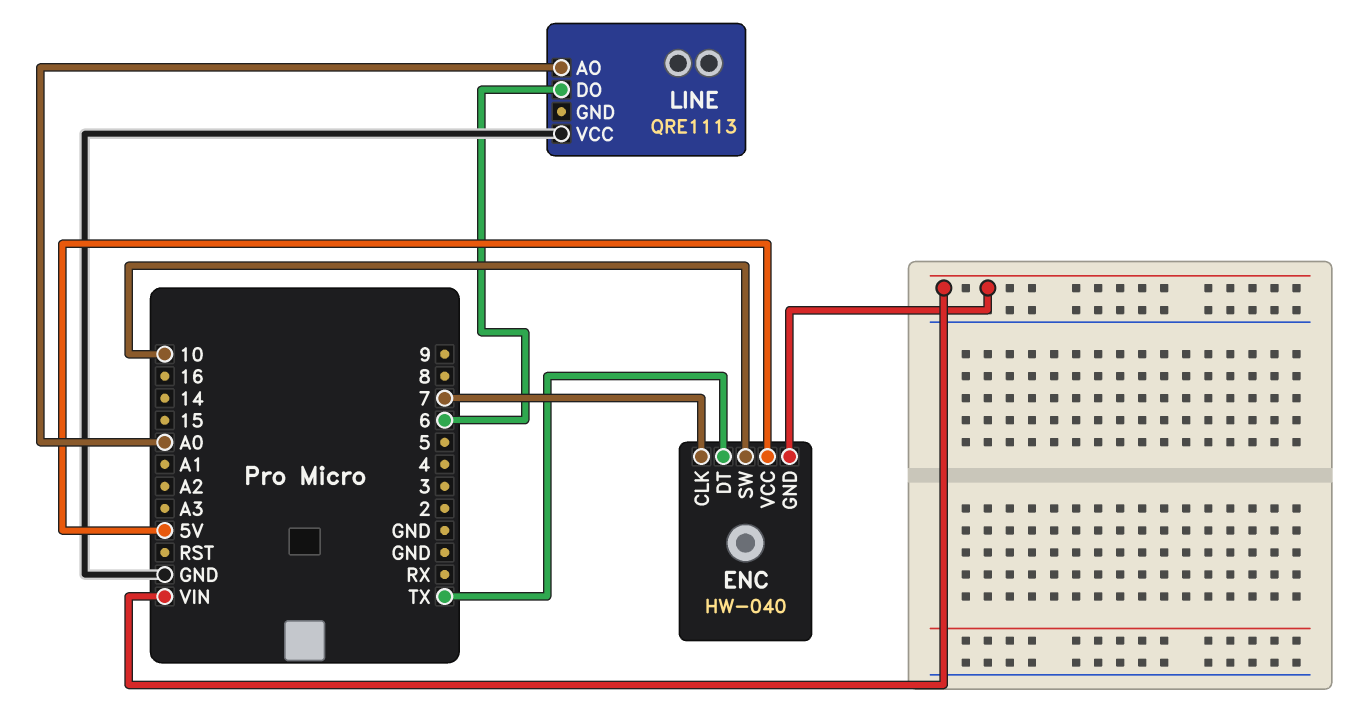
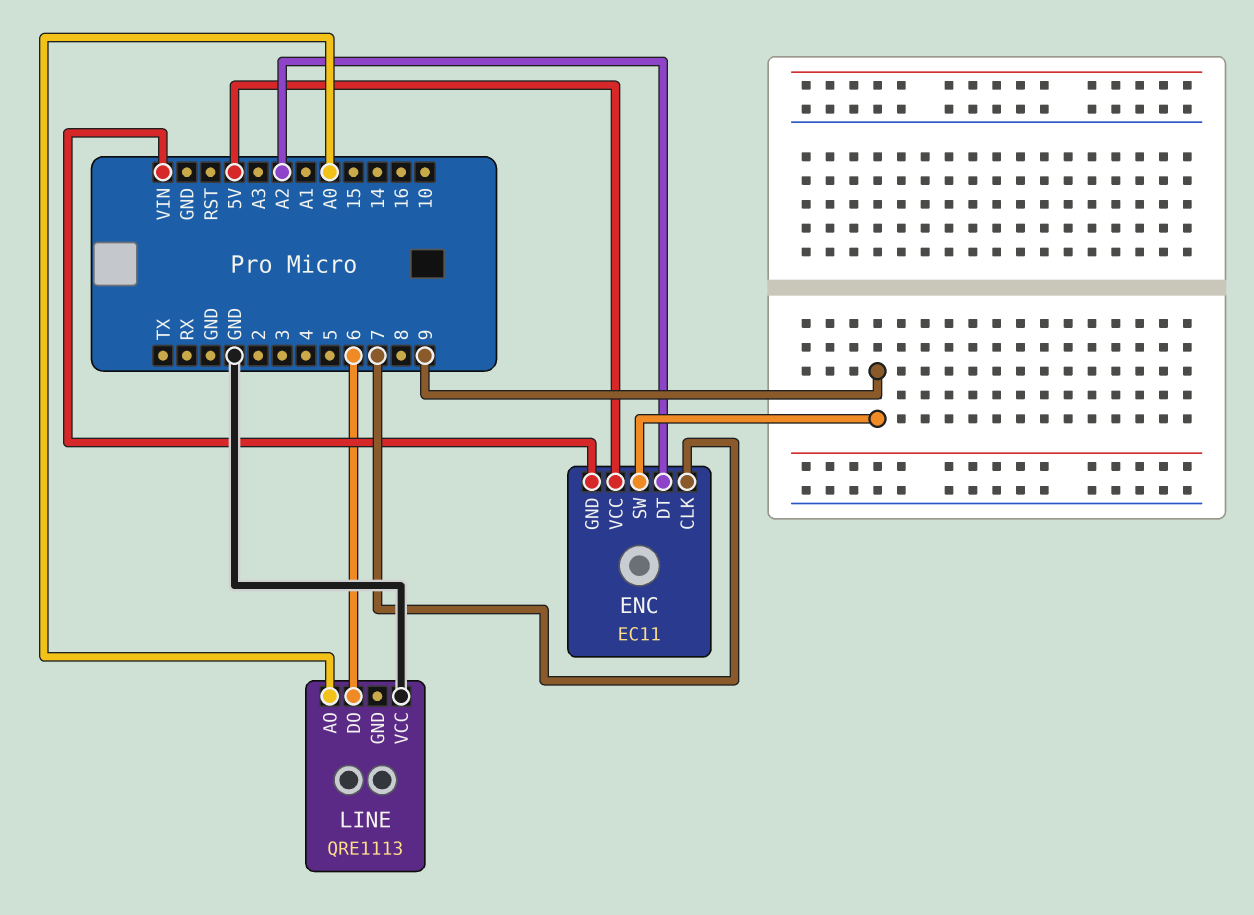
ENC: HW-040 -> EC11
ENC pin DT: TX -> A2
ENC pin SW: 10 -> 9

